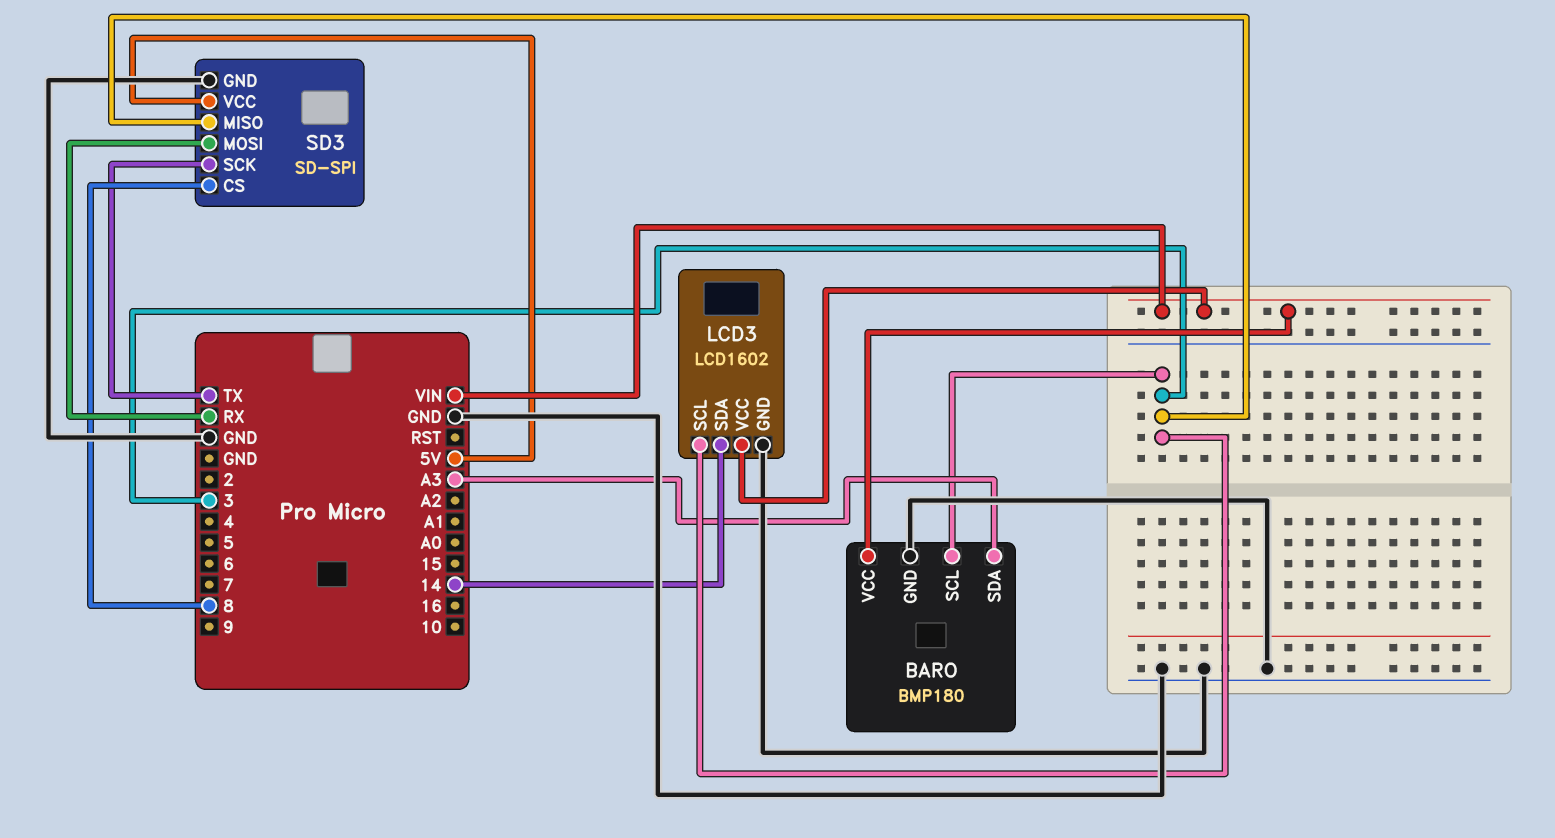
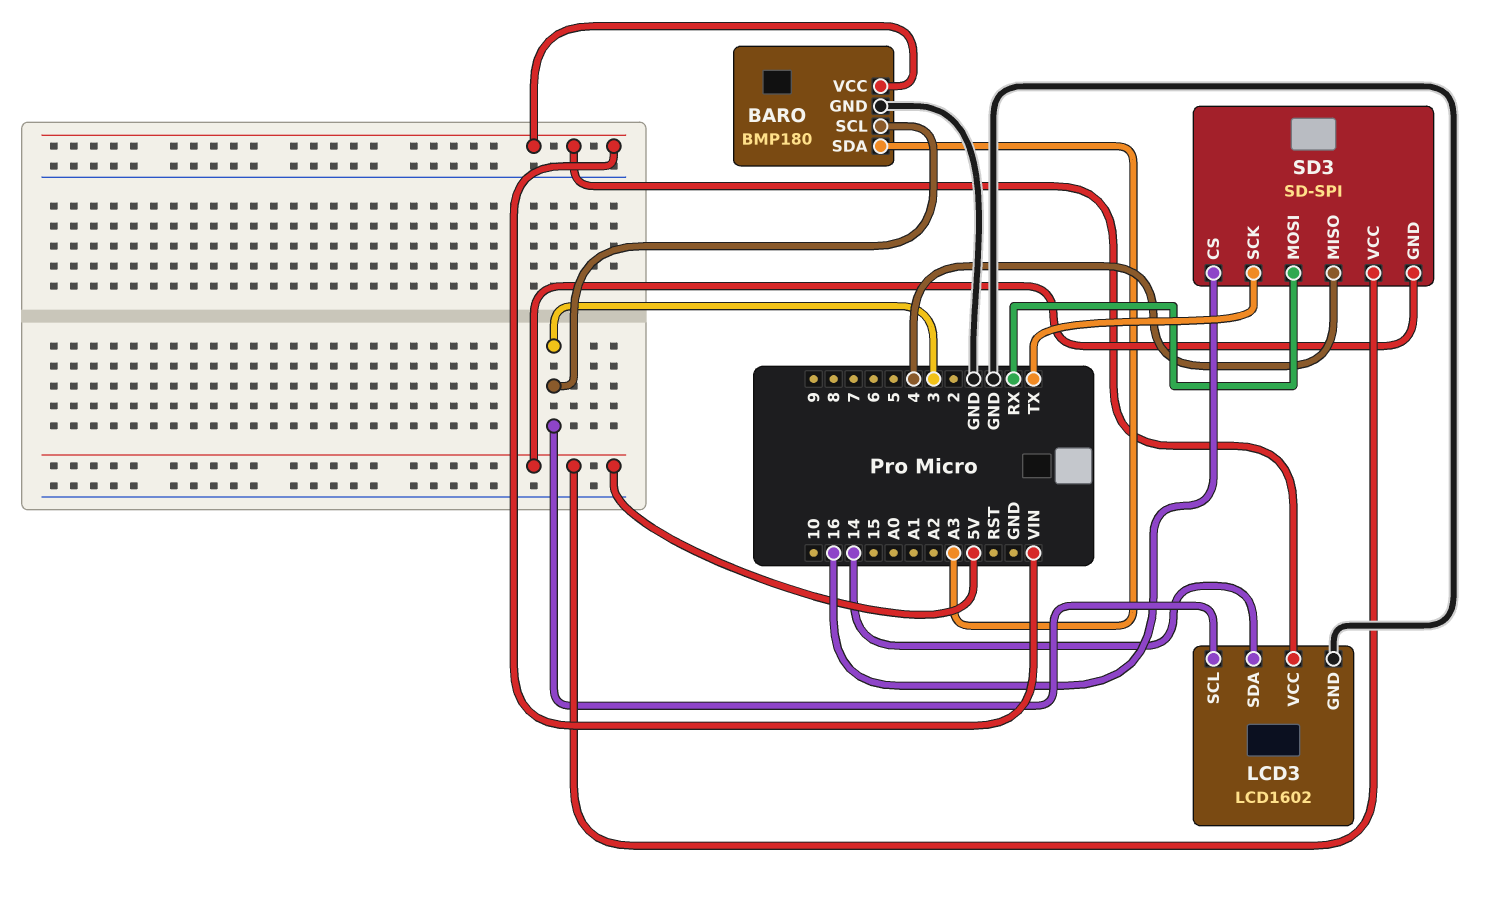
SD3 pin CS: 8 -> 16
SD3 pin GND: GND -> 5V
SD3 pin MISO: 3 -> 4

